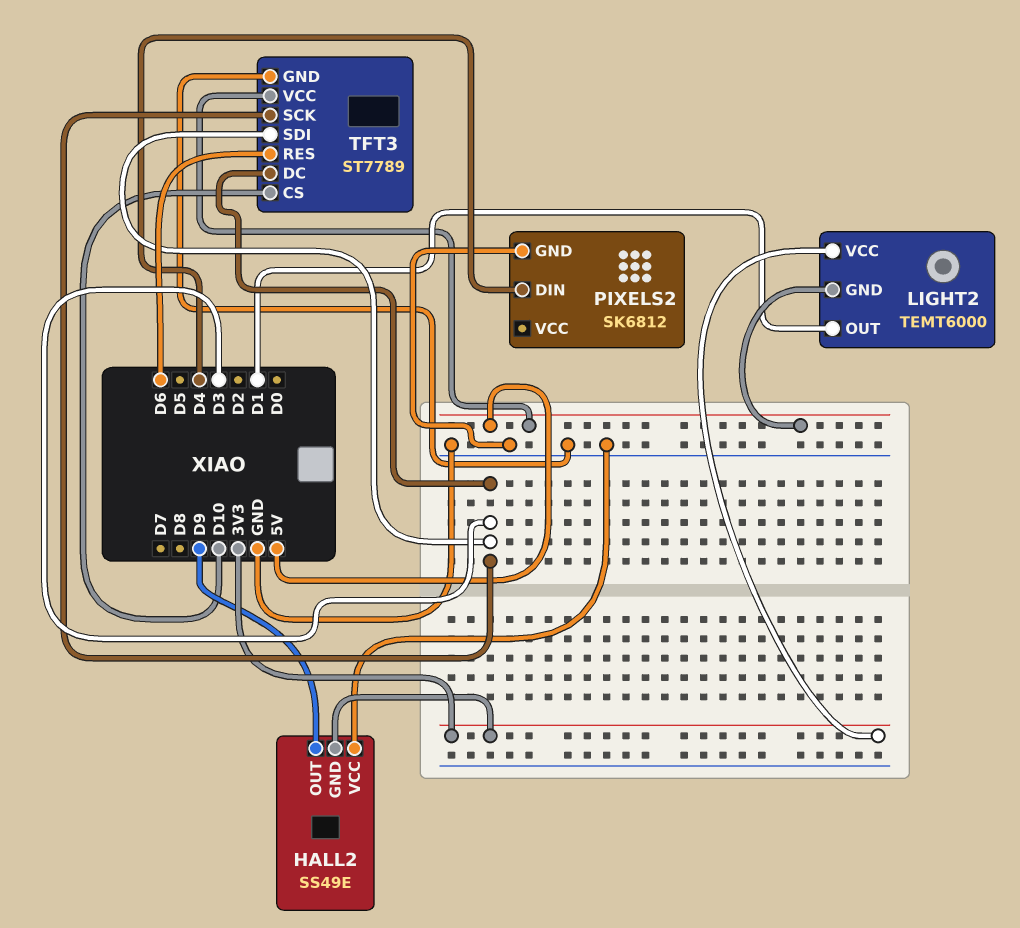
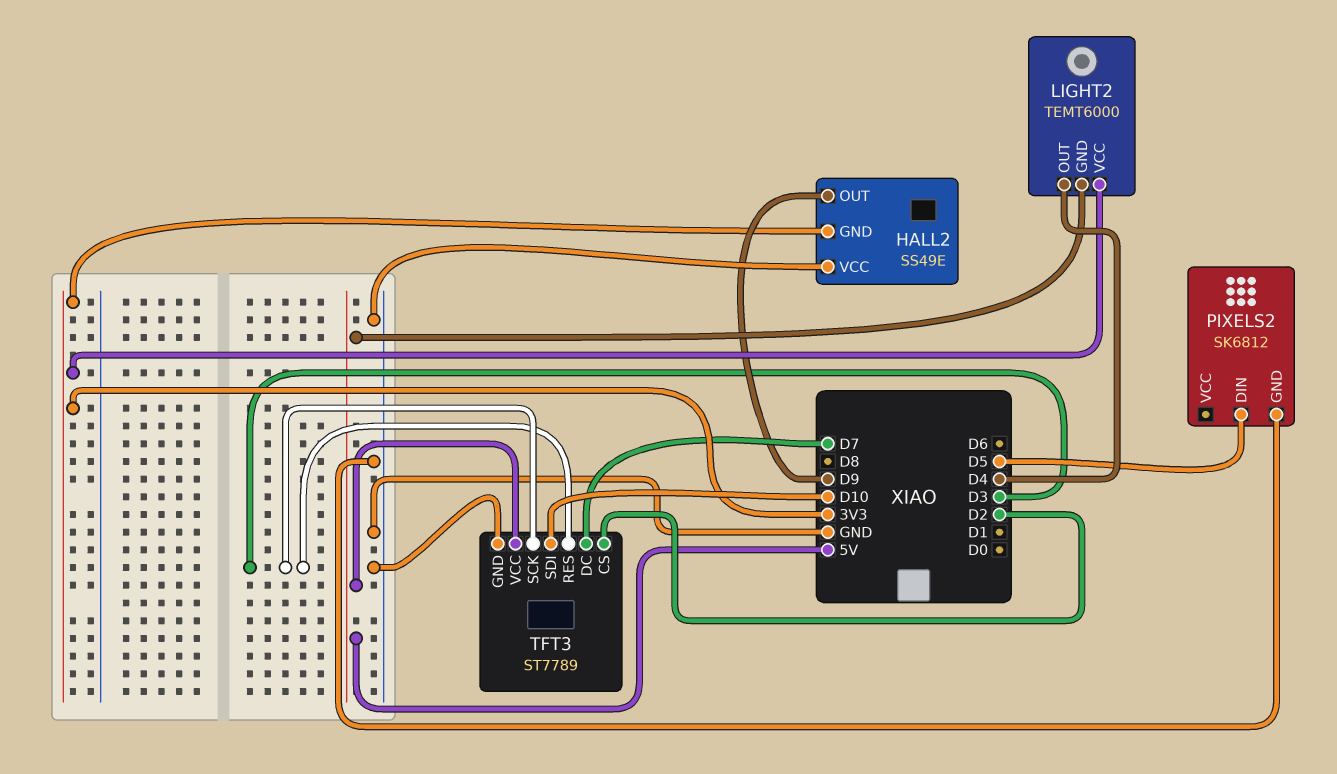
LIGHT2 pin OUT: D1 -> D4
PIXELS2 pin DIN: D4 -> D5
TFT3 pin CS: D10 -> D2
TFT3 pin DC: D3 -> D7
TFT3 pin RES: D6 -> D3
TFT3 pin SDI: D3 -> D10

